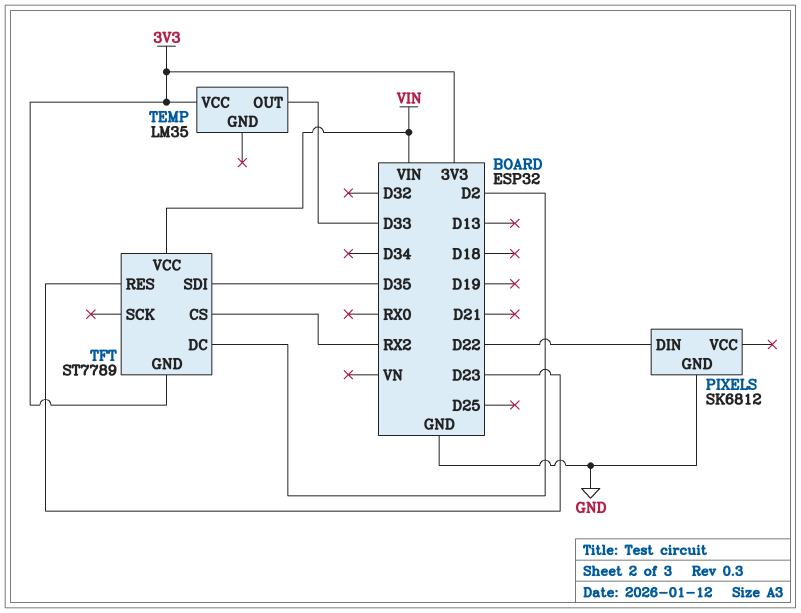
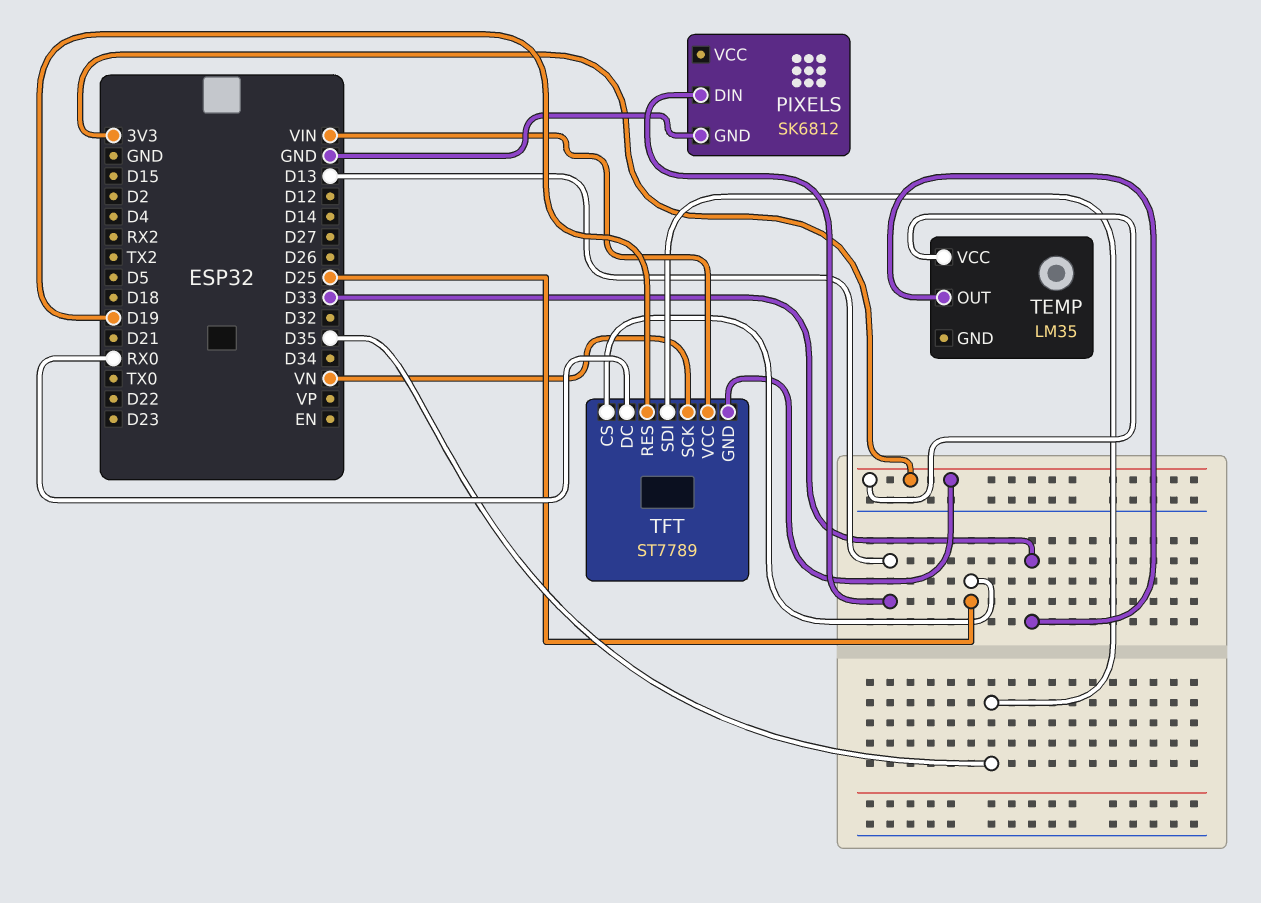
PIXELS pin DIN: D22 -> D13
TFT pin CS: RX2 -> D25
TFT pin DC: D2 -> RX0
TFT pin RES: D23 -> D19
TFT pin SCK: none -> VN

